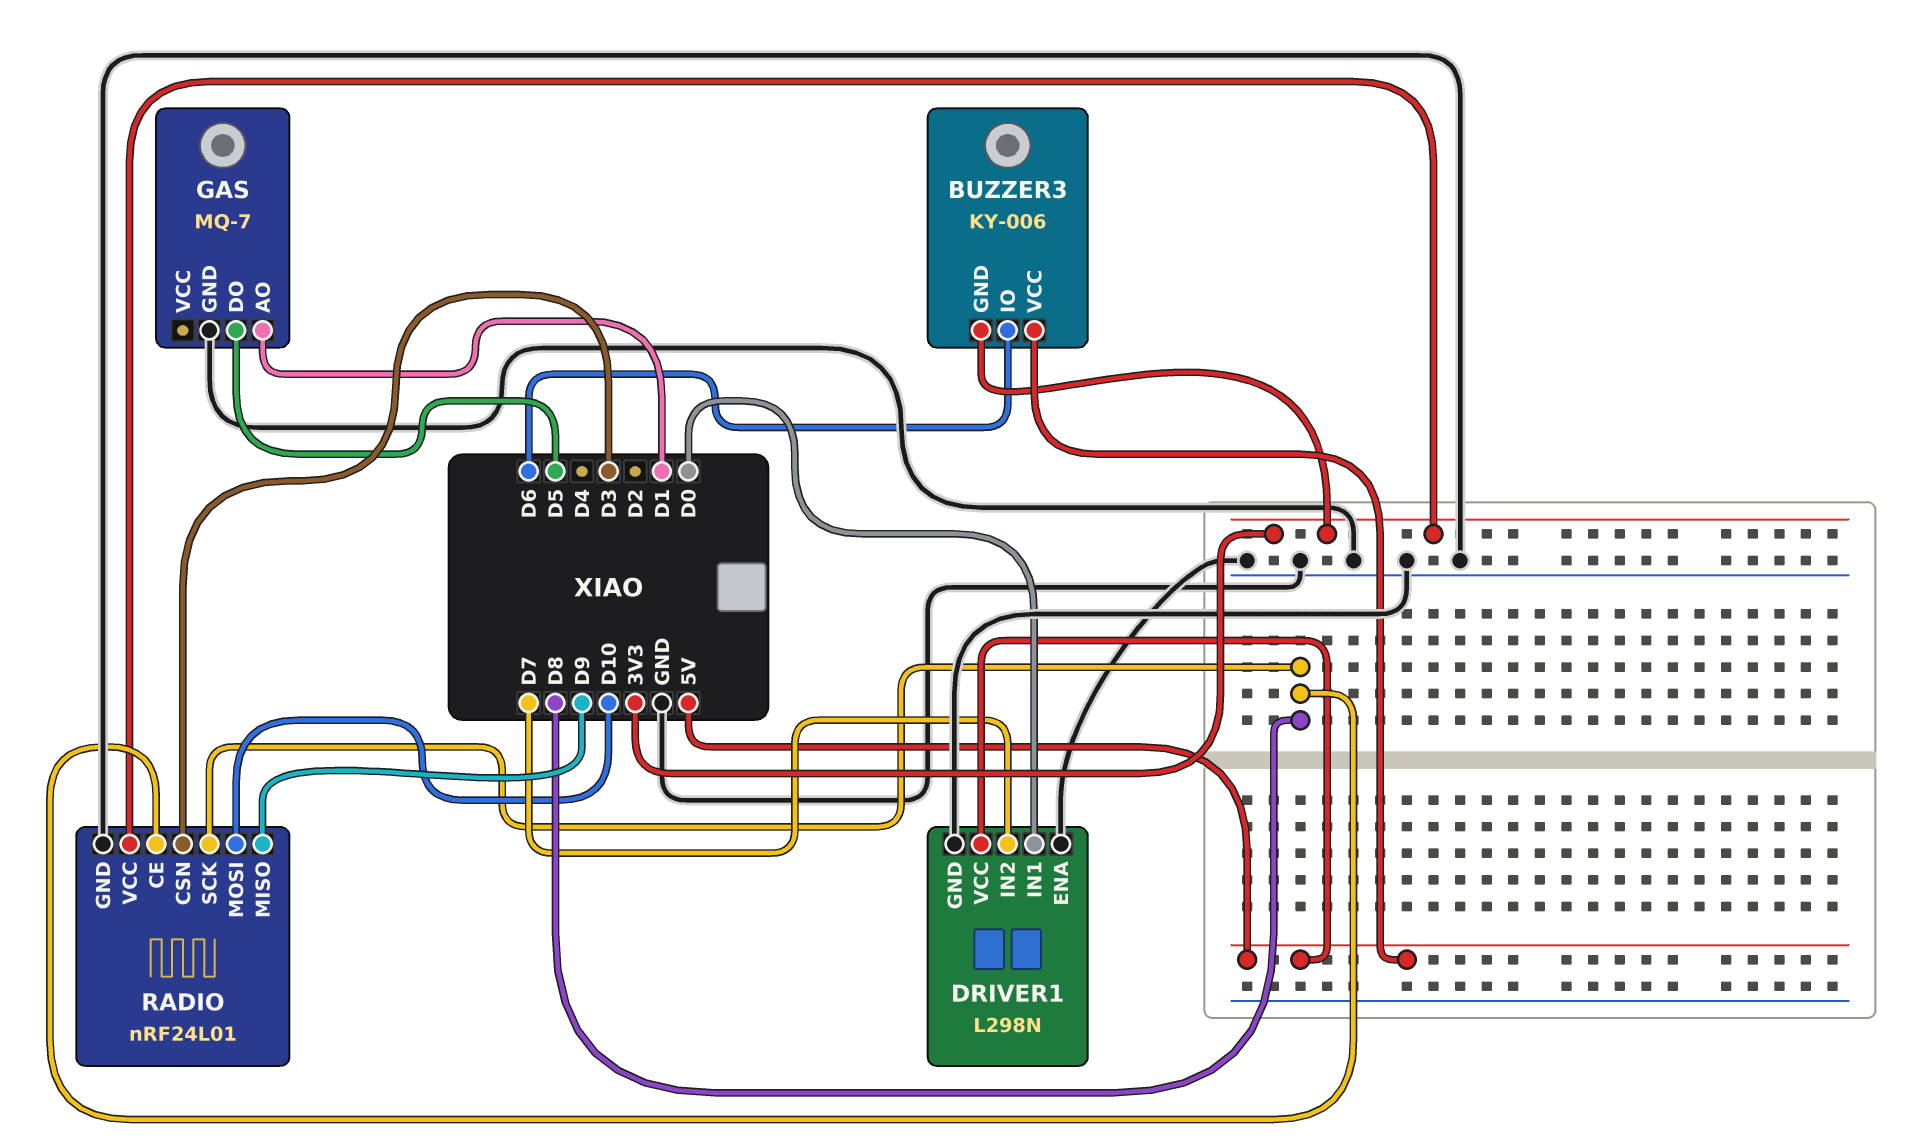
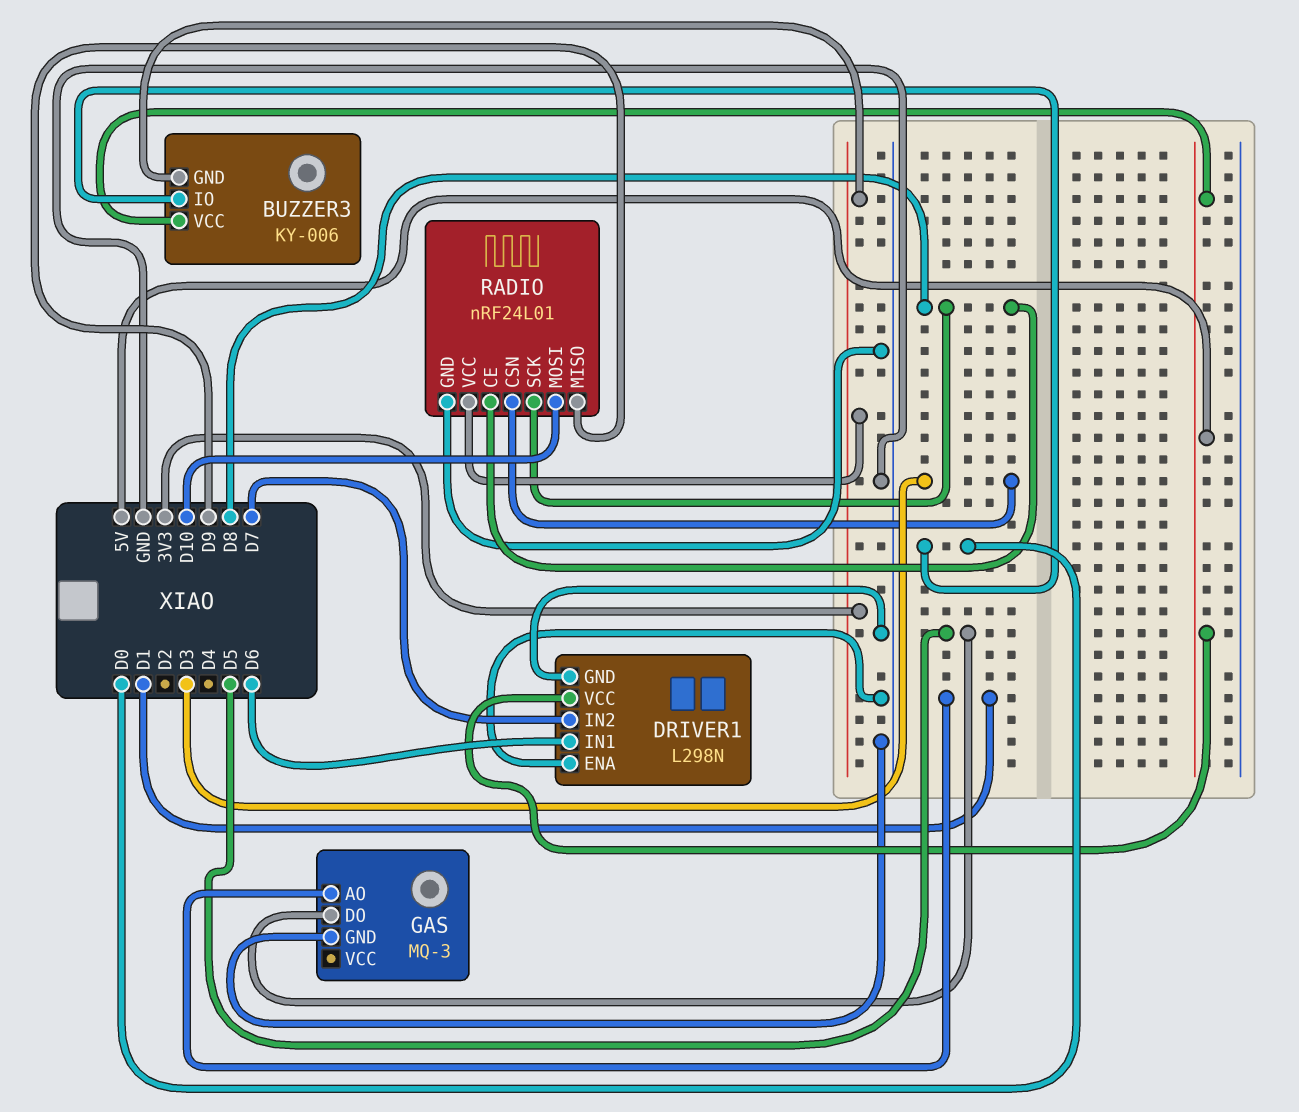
BUZZER3 pin IO: D6 -> D0
DRIVER1 pin IN1: D0 -> D6
GAS: MQ-7 -> MQ-3

